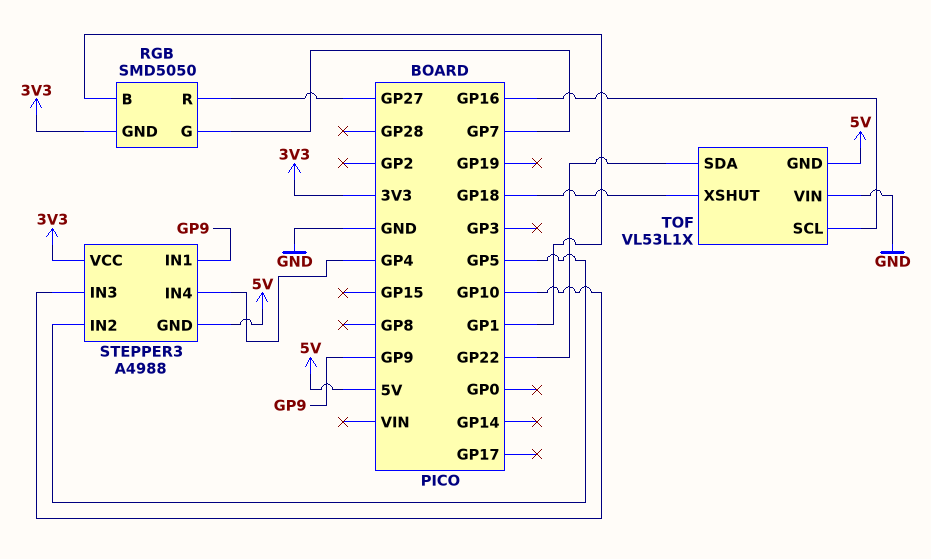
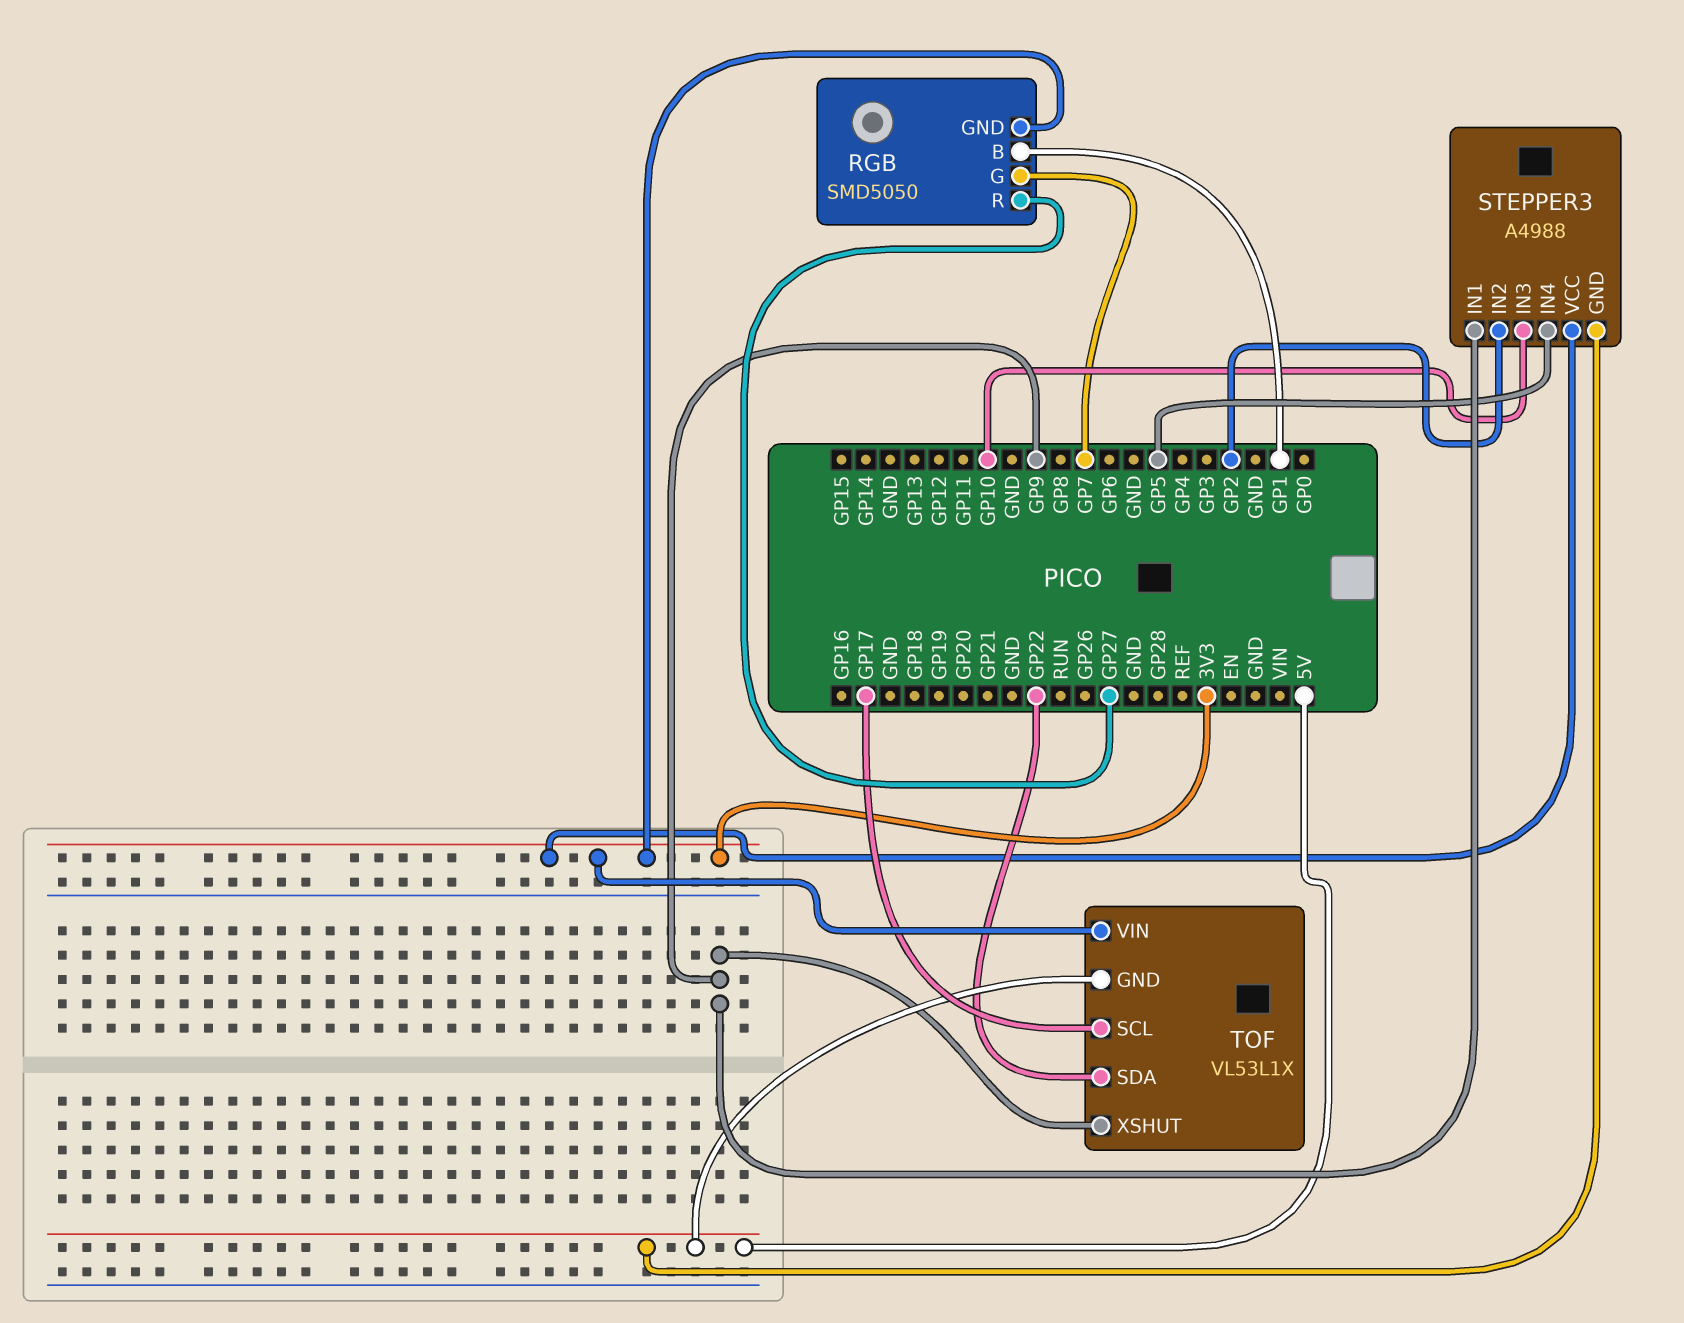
STEPPER3 pin IN2: GP5 -> GP2
STEPPER3 pin IN4: GP4 -> GP5
TOF pin SCL: GP16 -> GP17
TOF pin VIN: GND -> 3V3
TOF pin XSHUT: GP18 -> GP9

